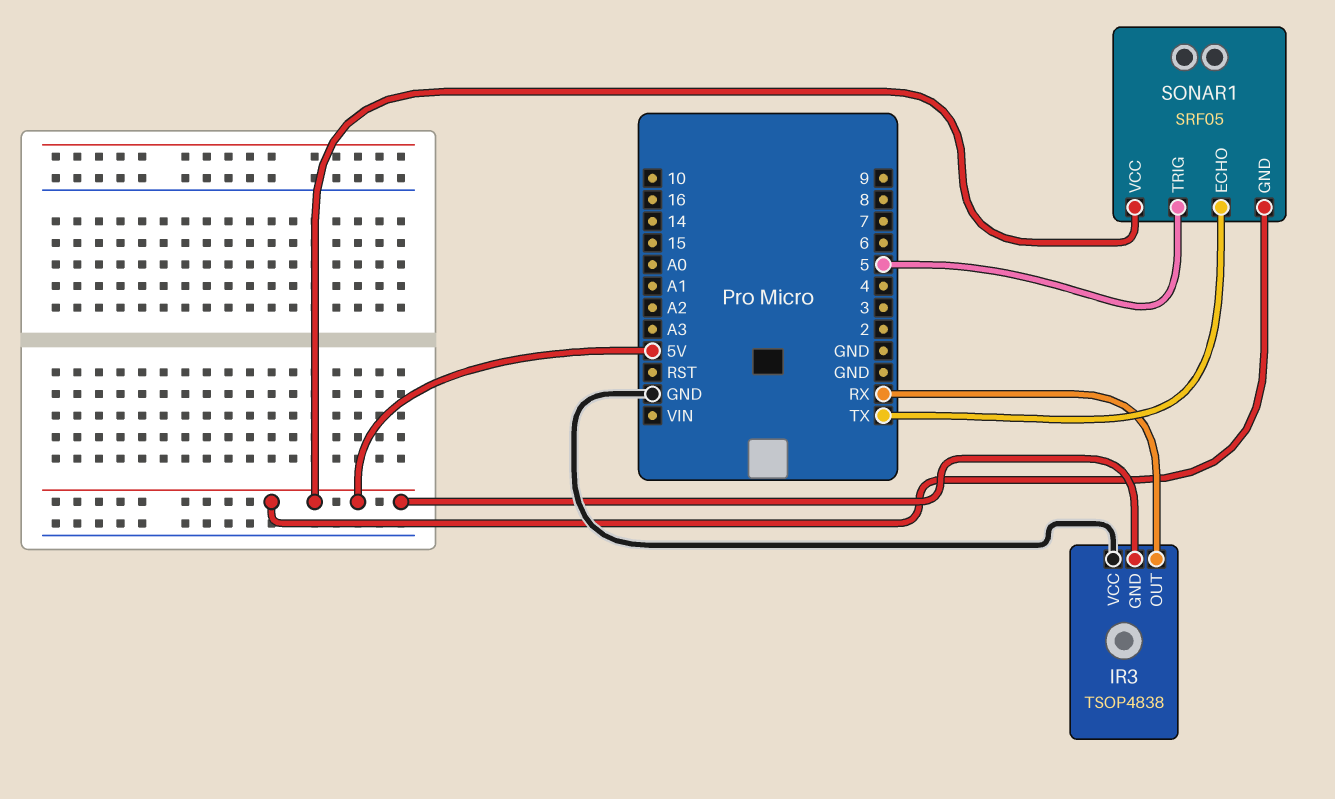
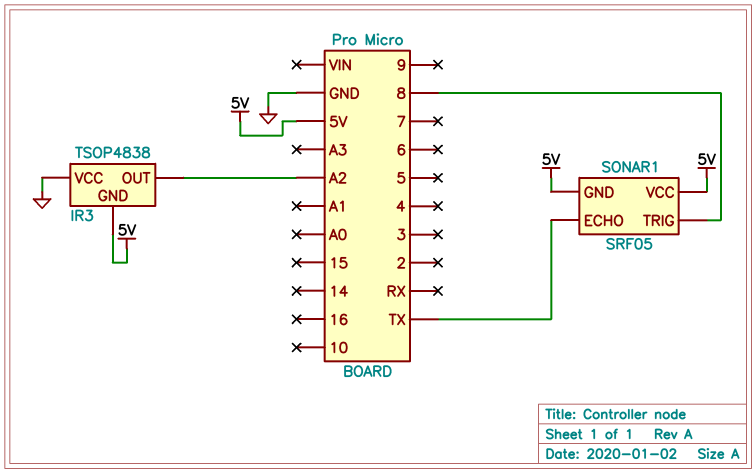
IR3 pin OUT: RX -> A2
SONAR1 pin TRIG: 5 -> 8

